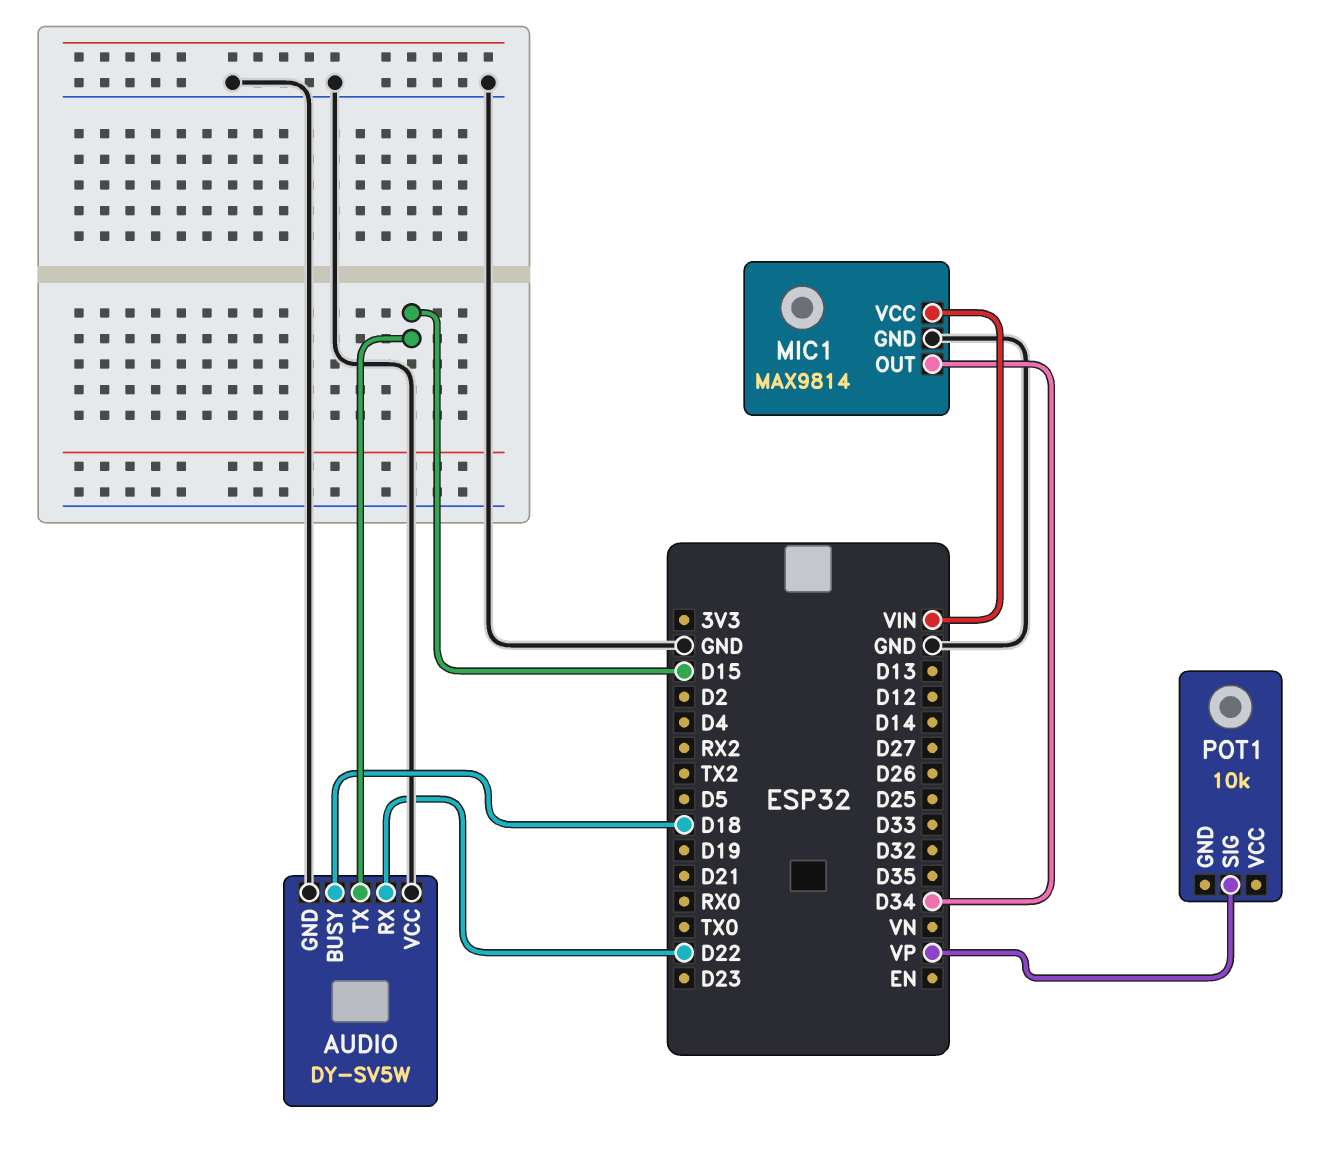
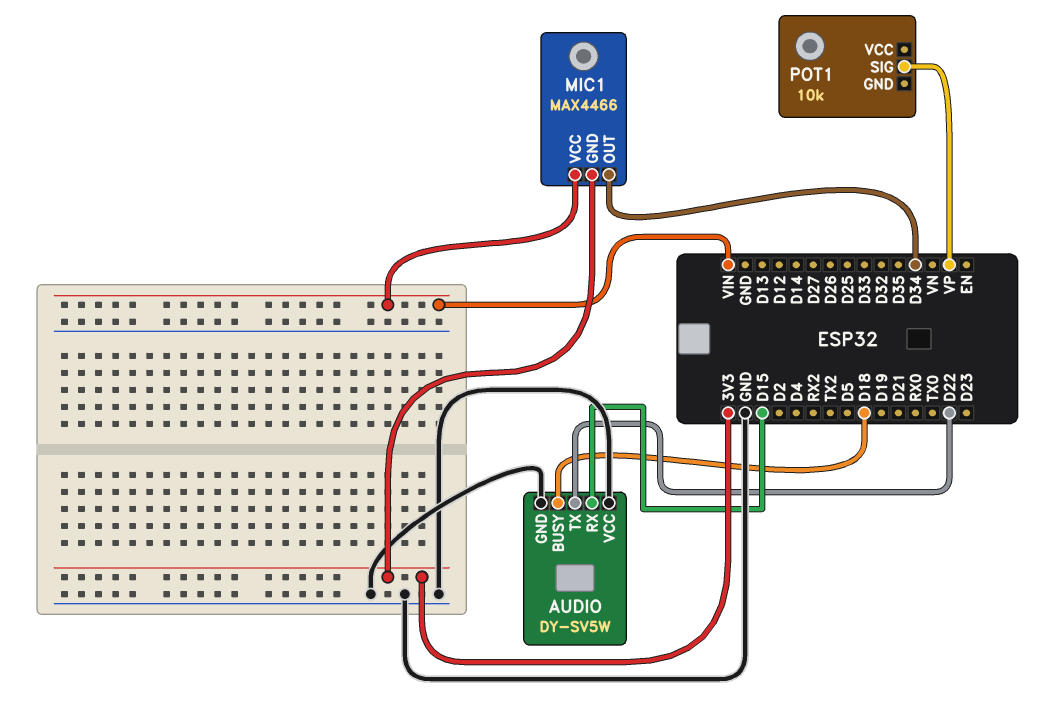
AUDIO pin RX: D22 -> D15
AUDIO pin TX: D15 -> D22
MIC1: MAX9814 -> MAX4466
MIC1 pin GND: GND -> 3V3

